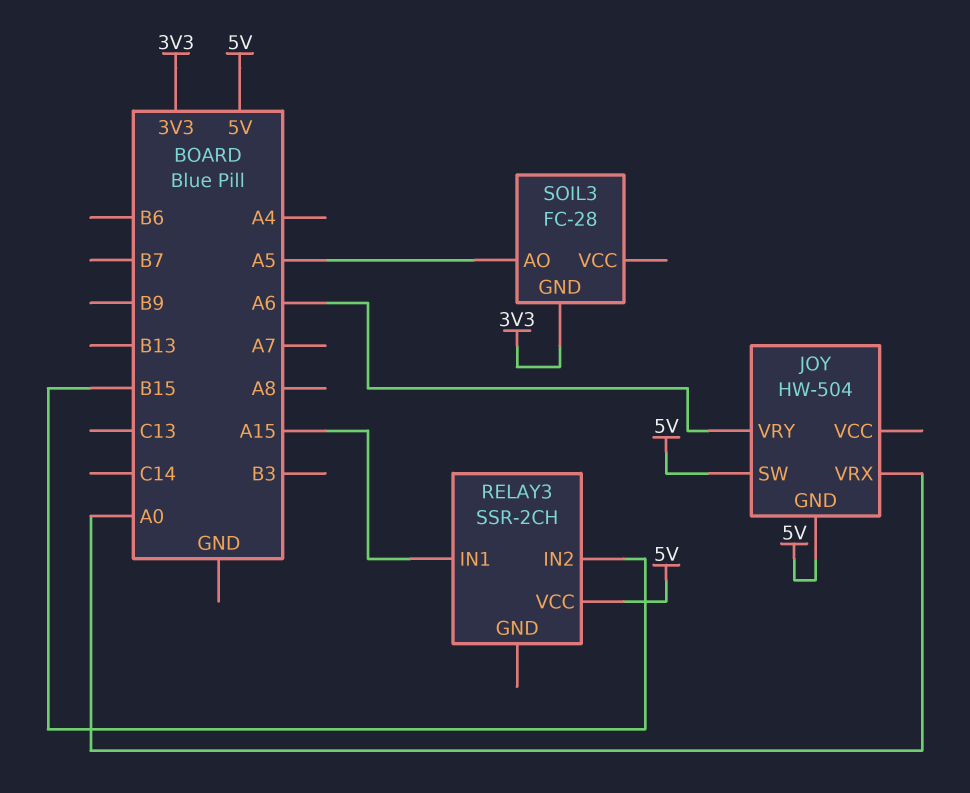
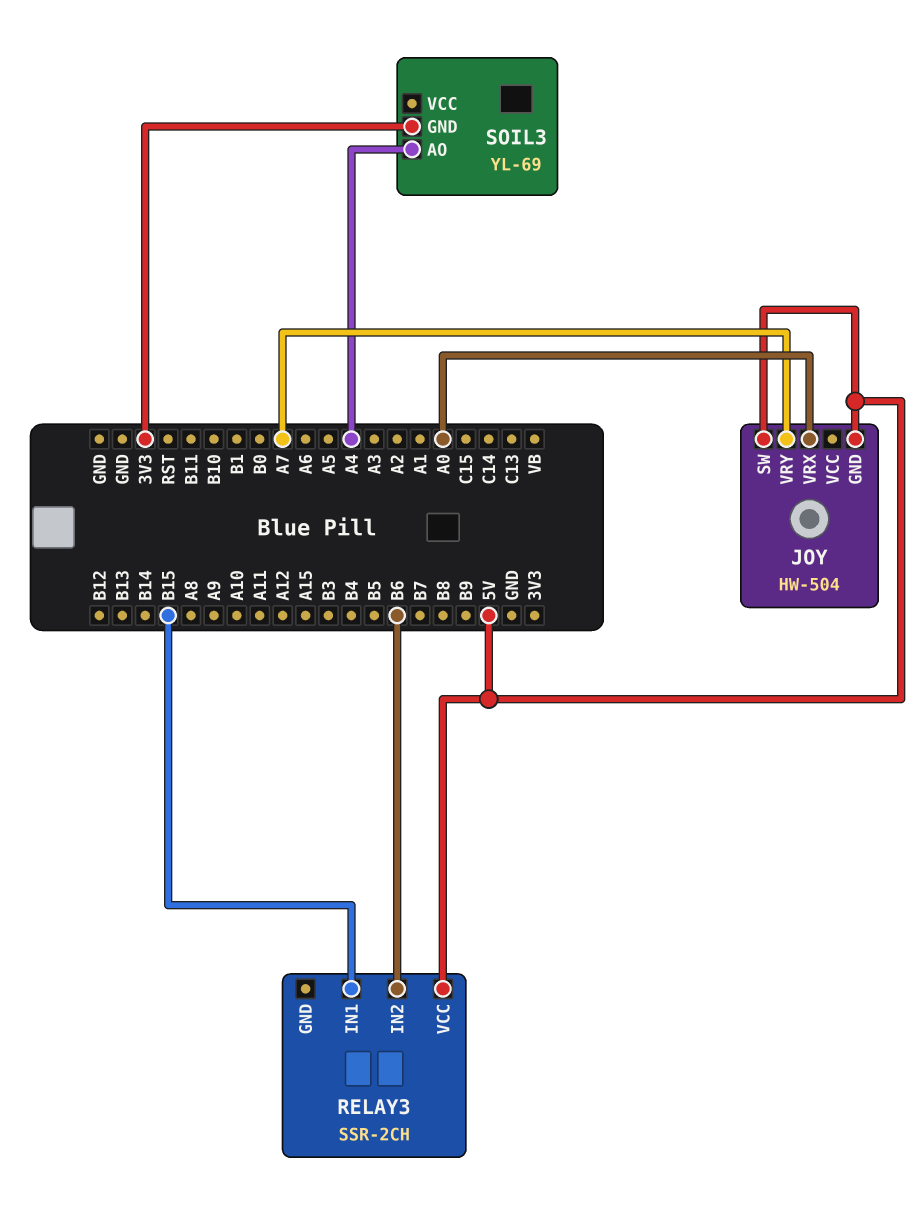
JOY pin VRY: A6 -> A7
RELAY3 pin IN1: A15 -> B15
RELAY3 pin IN2: B15 -> B6
SOIL3: FC-28 -> YL-69
SOIL3 pin AO: A5 -> A4

